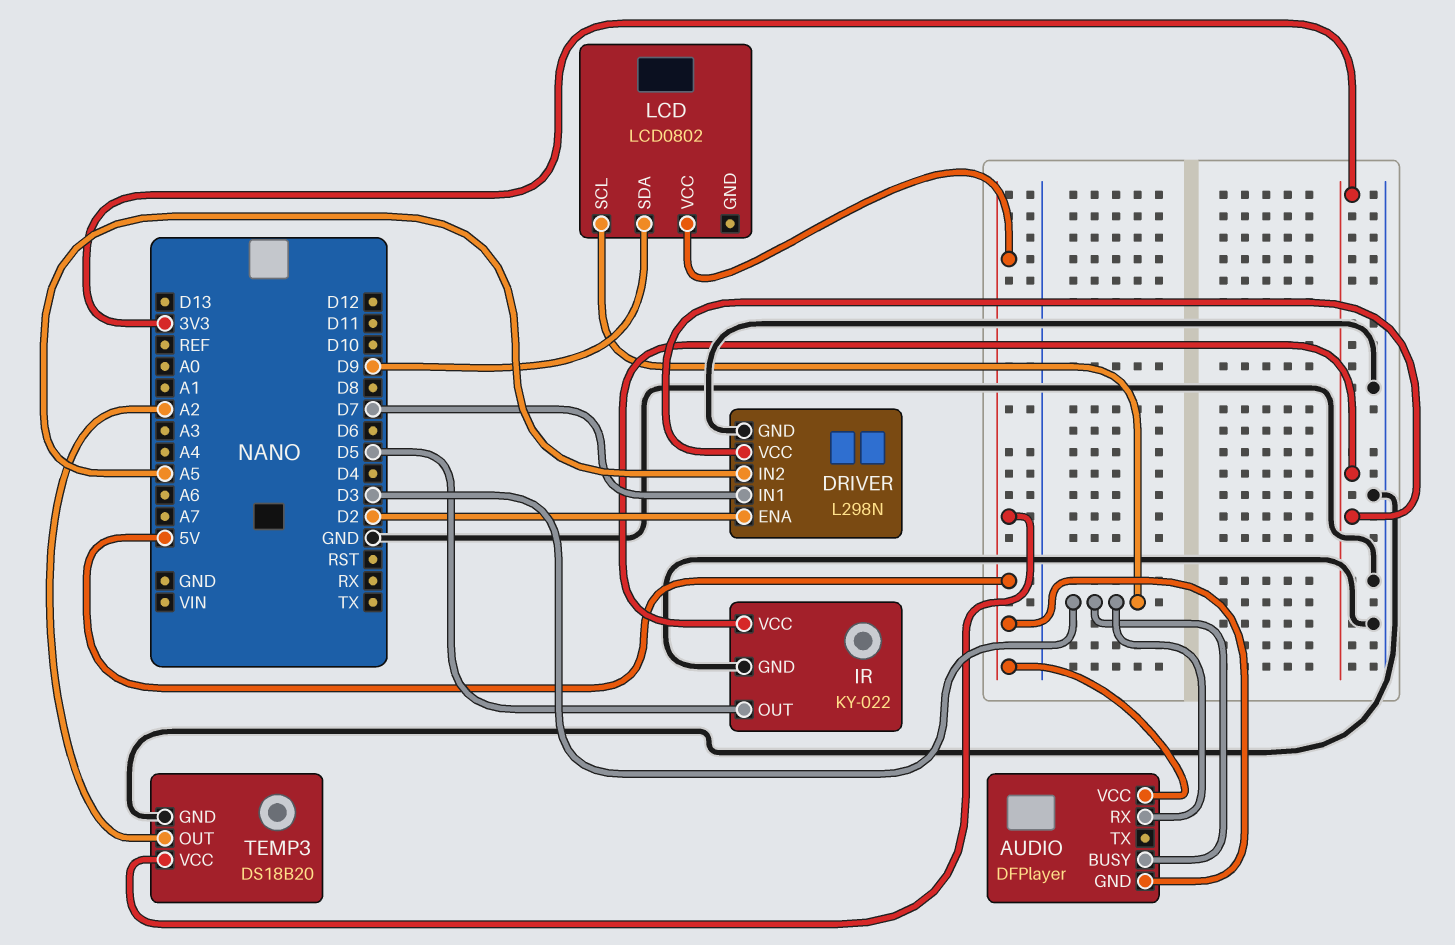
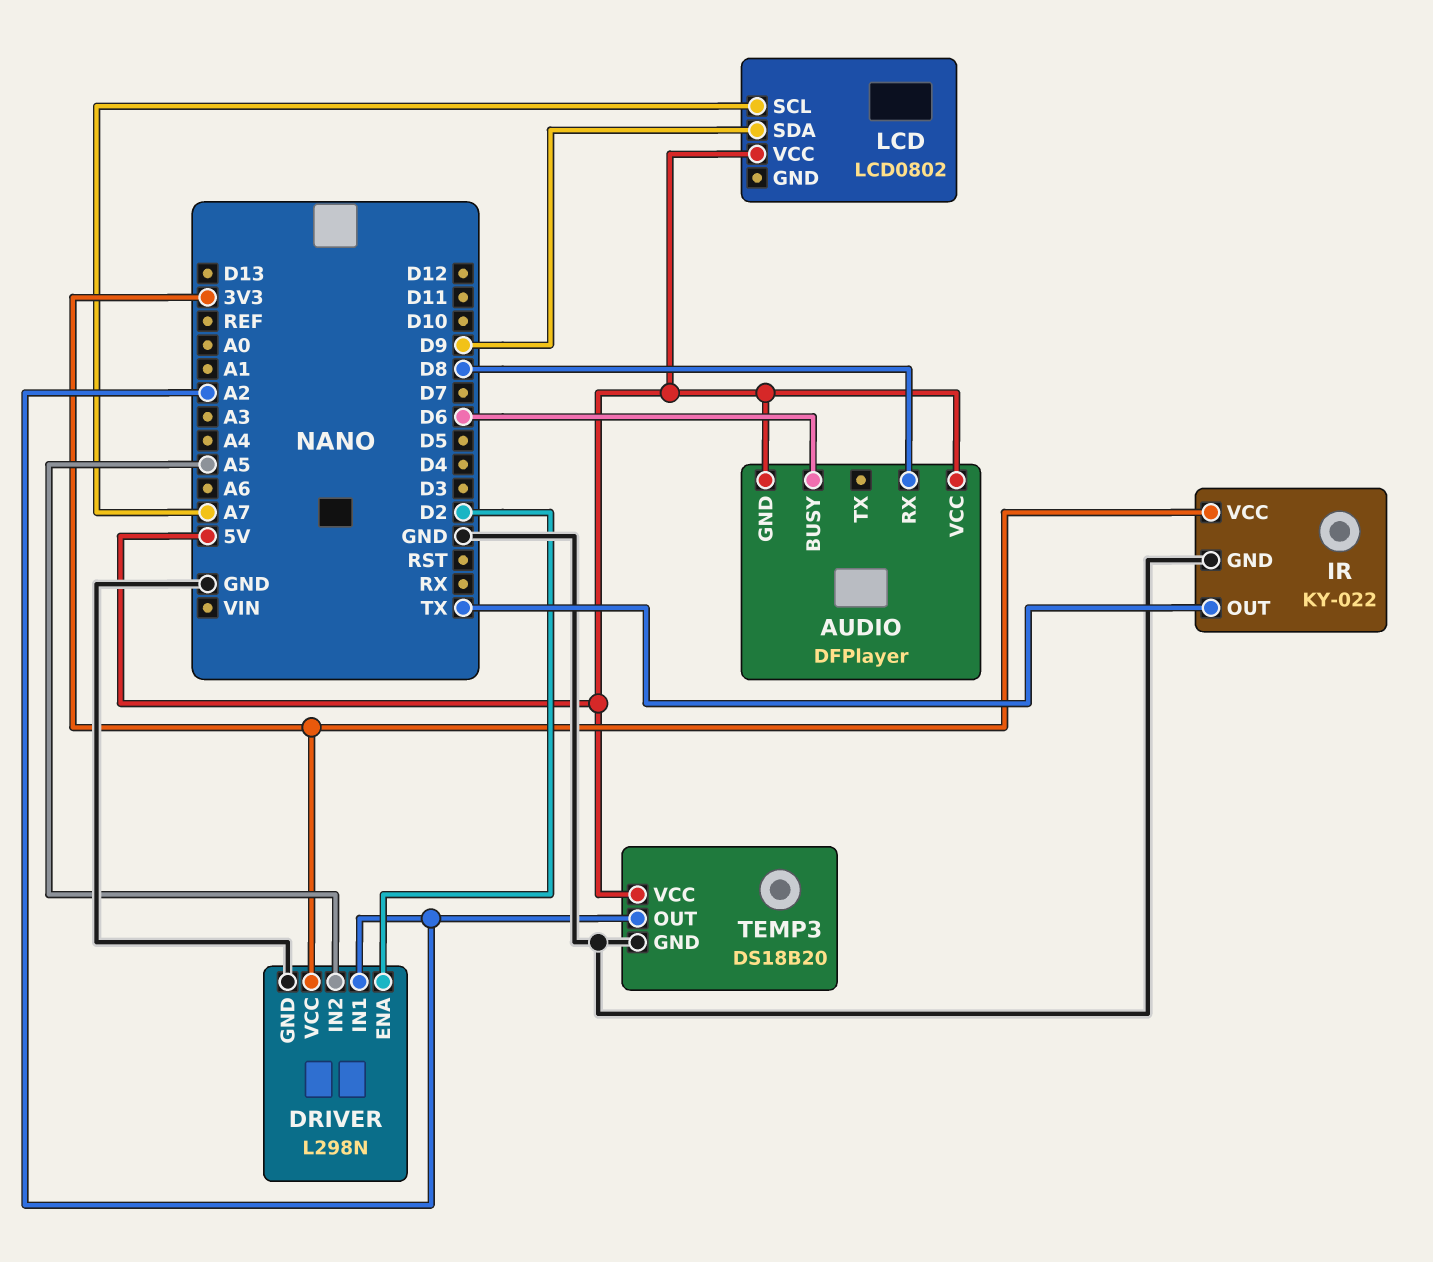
AUDIO pin BUSY: D3 -> D6
AUDIO pin RX: D3 -> D8
DRIVER pin IN1: D7 -> A2
IR pin OUT: D5 -> TX
LCD pin SCL: D3 -> A7

